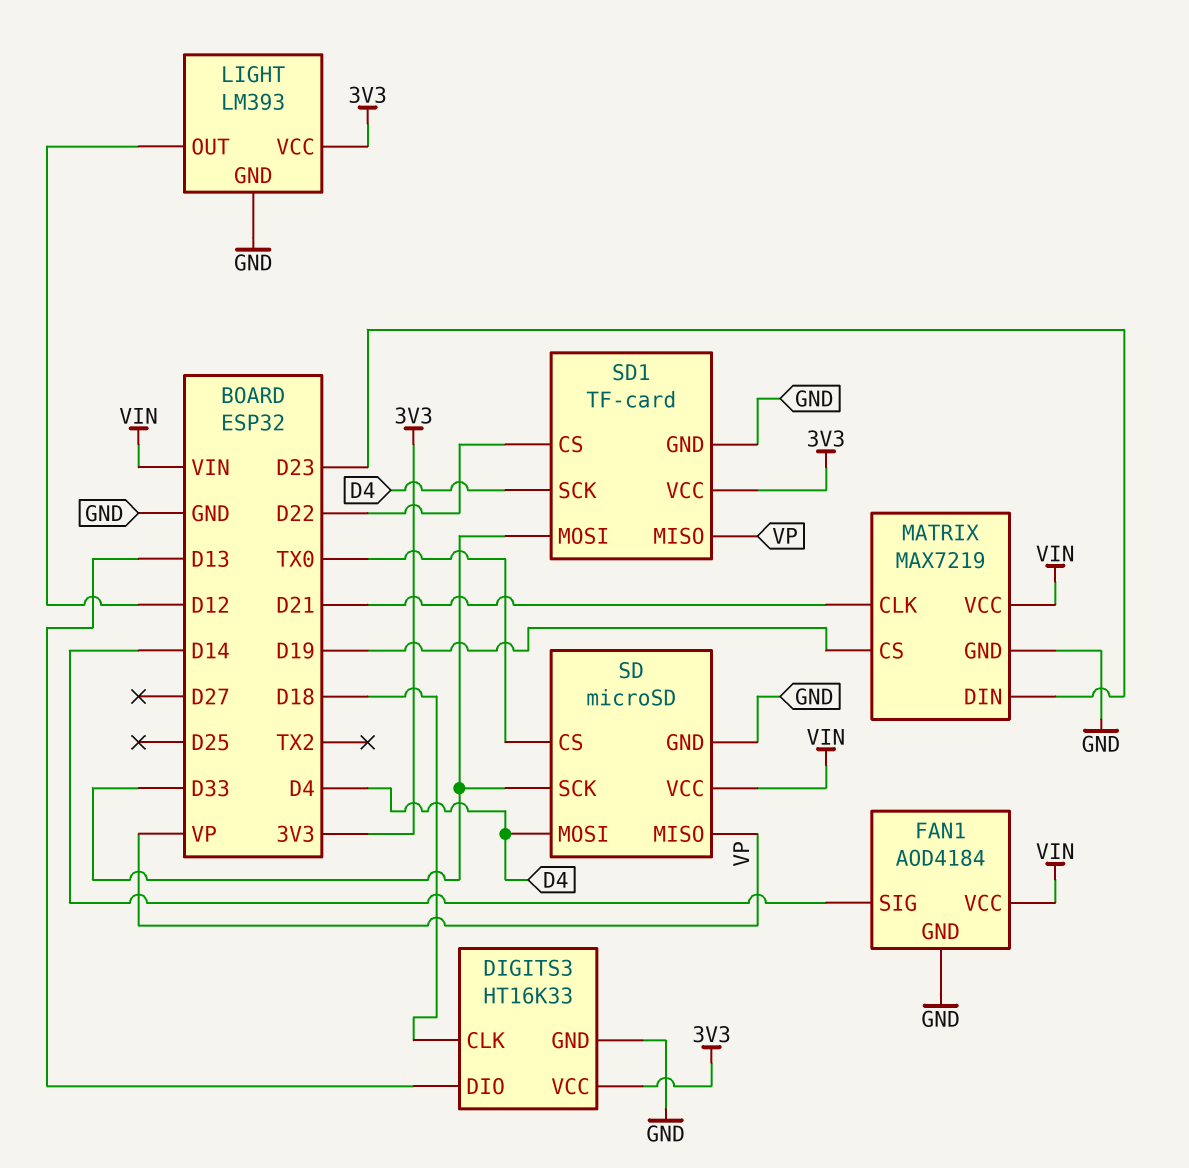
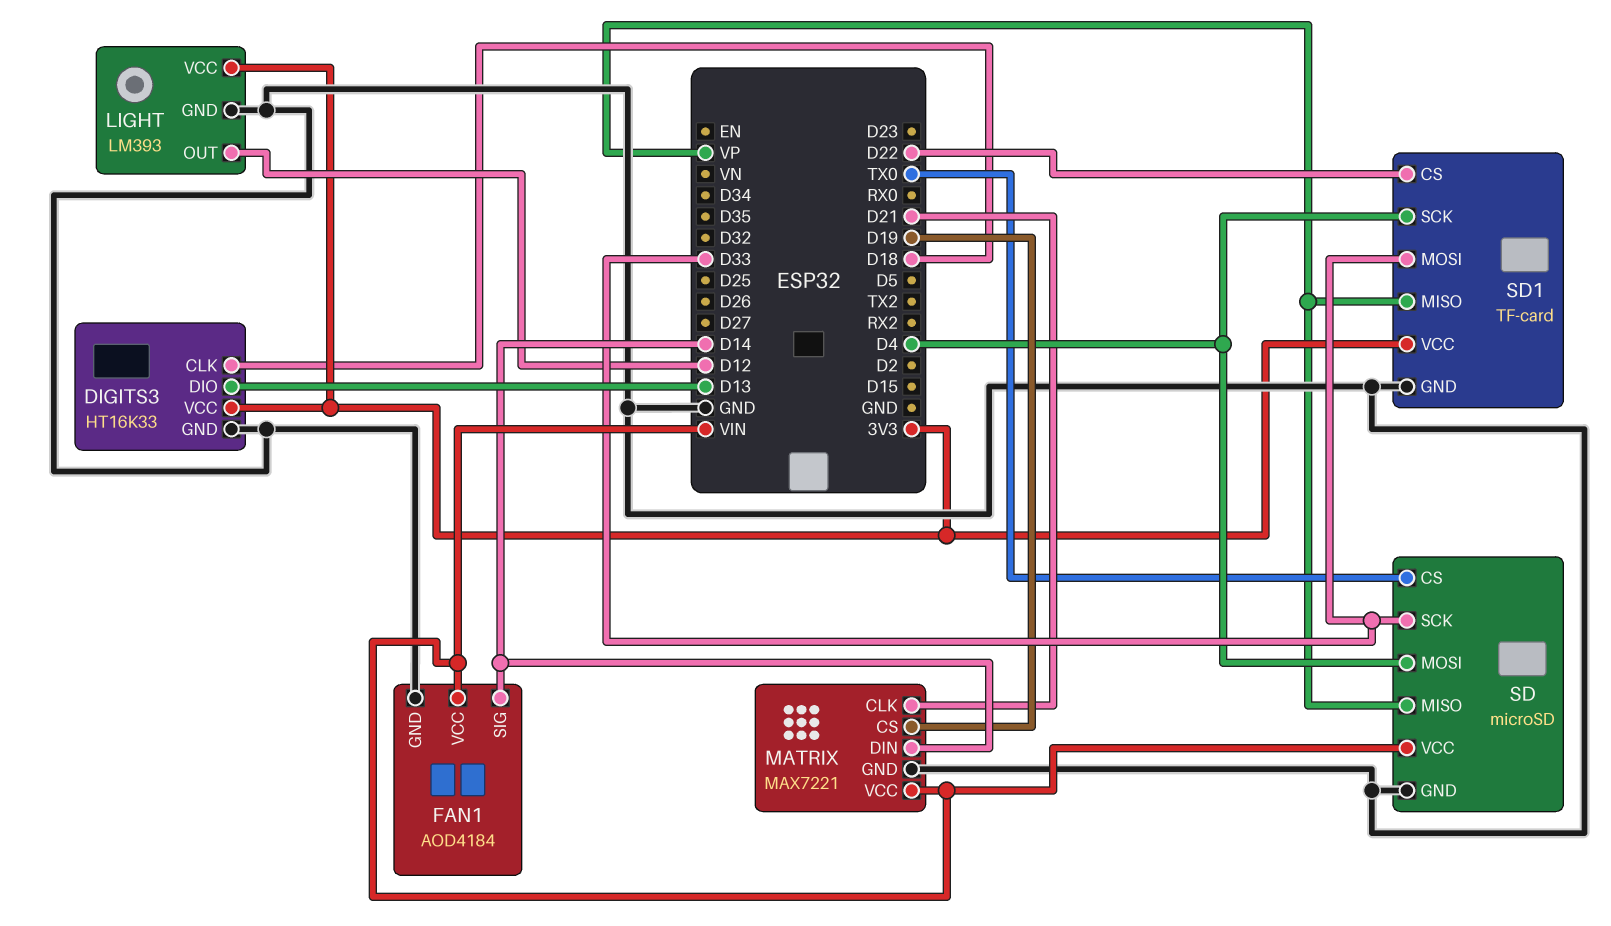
MATRIX: MAX7219 -> MAX7221
MATRIX pin DIN: D23 -> D14

